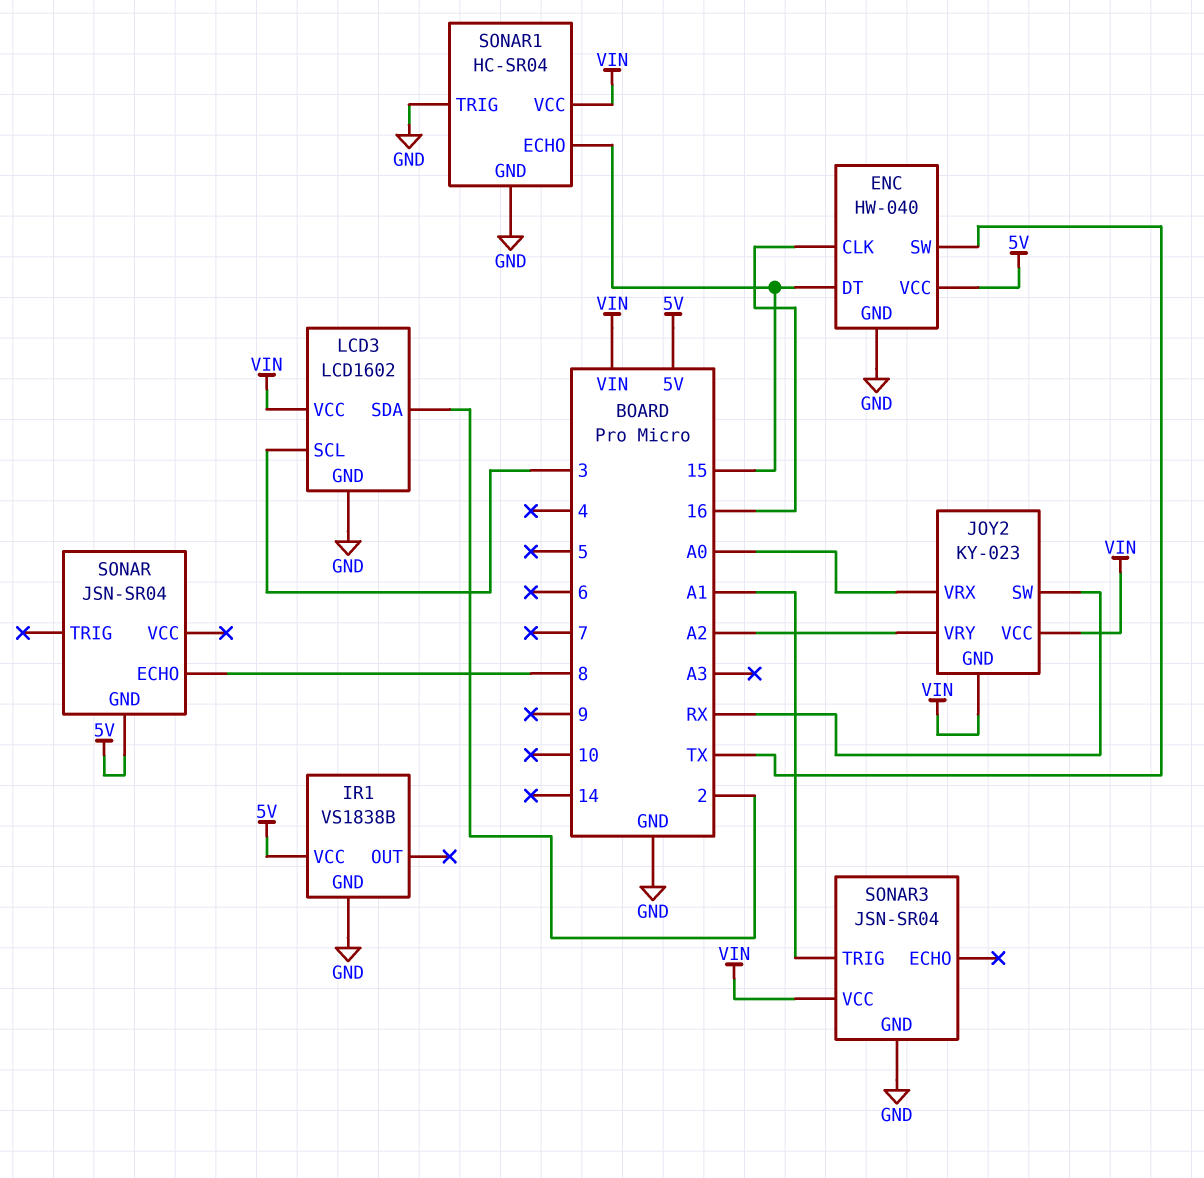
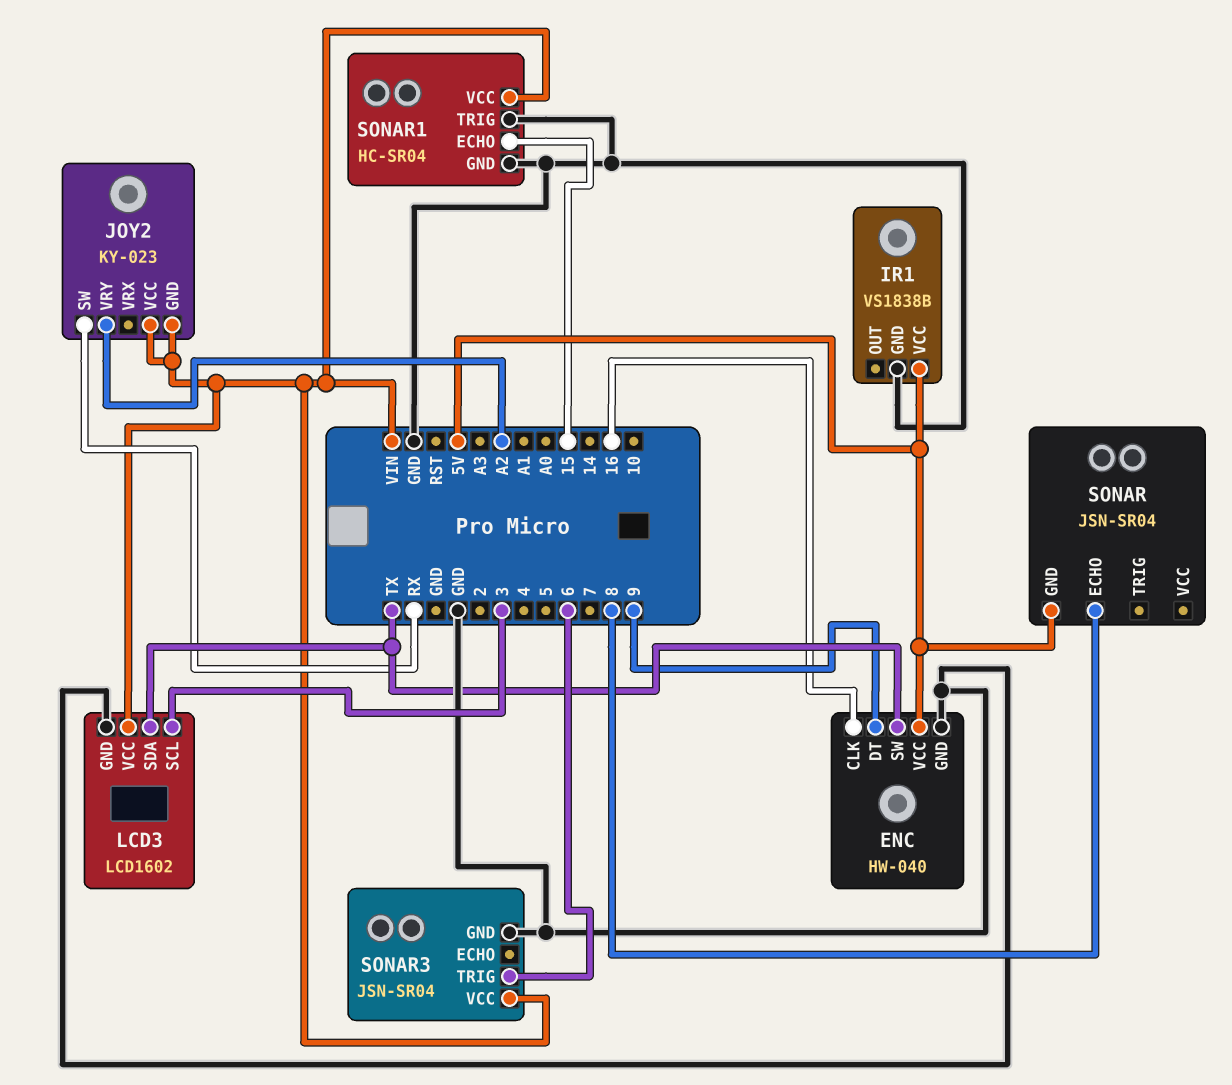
ENC pin DT: 15 -> 9
JOY2 pin VRX: A0 -> none
LCD3 pin SDA: 2 -> TX
SONAR3 pin TRIG: A1 -> 6

